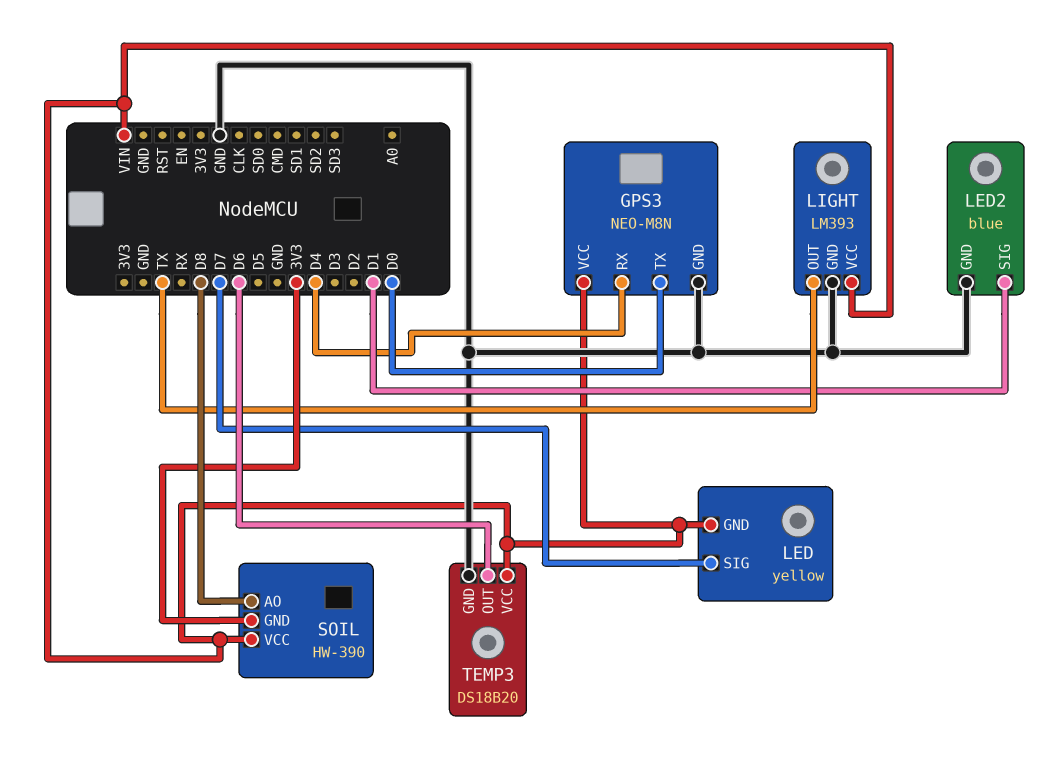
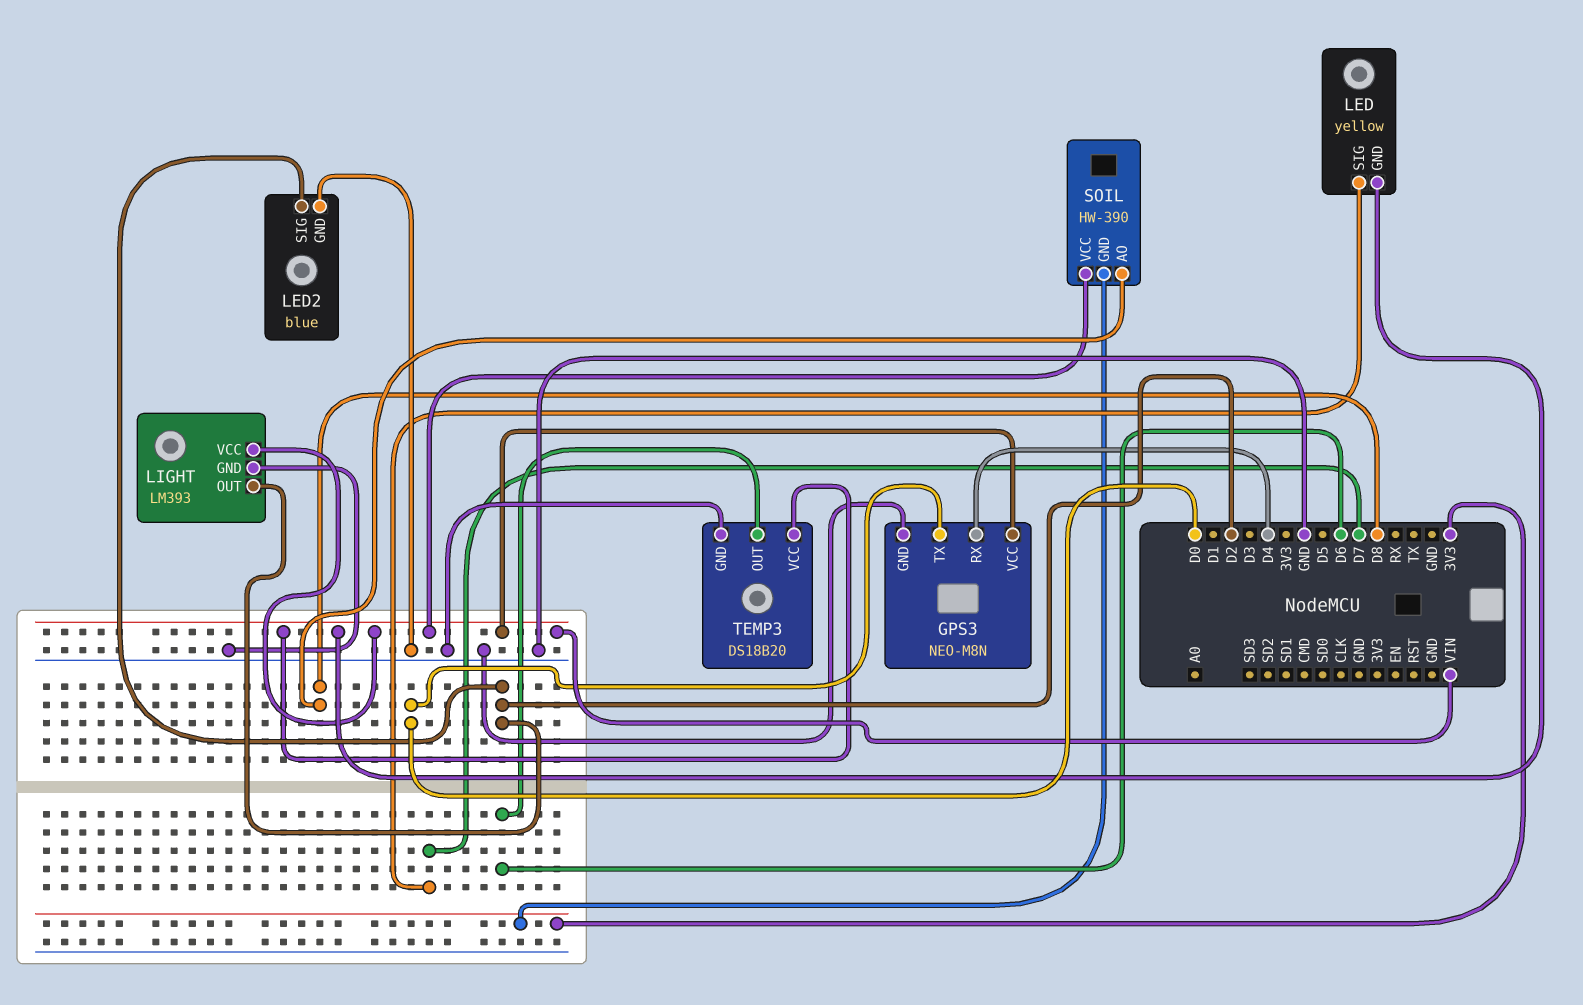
LED2 pin SIG: D1 -> D2
LIGHT pin OUT: TX -> D2

